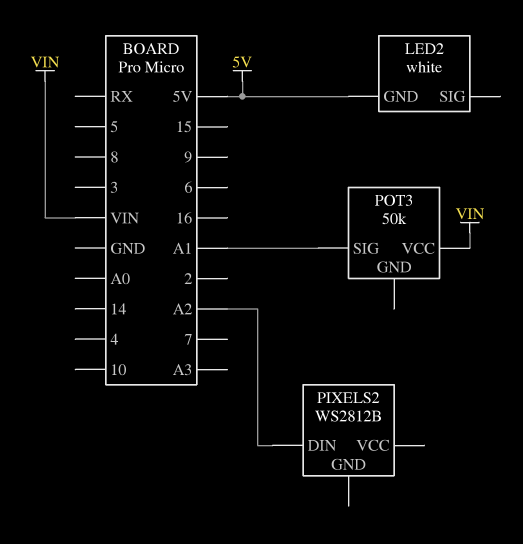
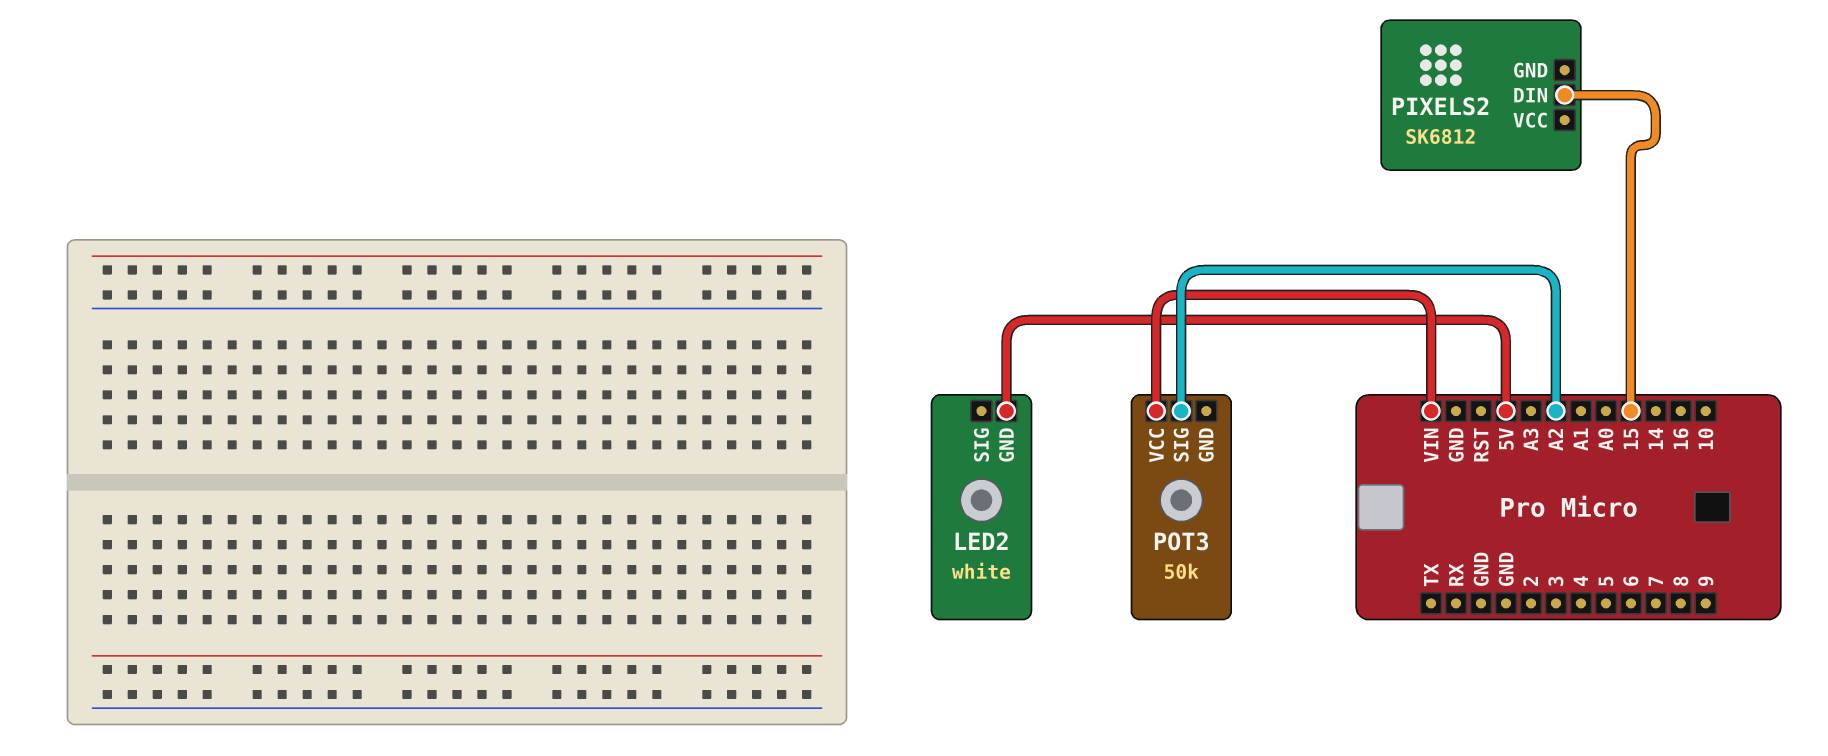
PIXELS2: WS2812B -> SK6812
PIXELS2 pin DIN: A2 -> 15
POT3 pin SIG: A1 -> A2

